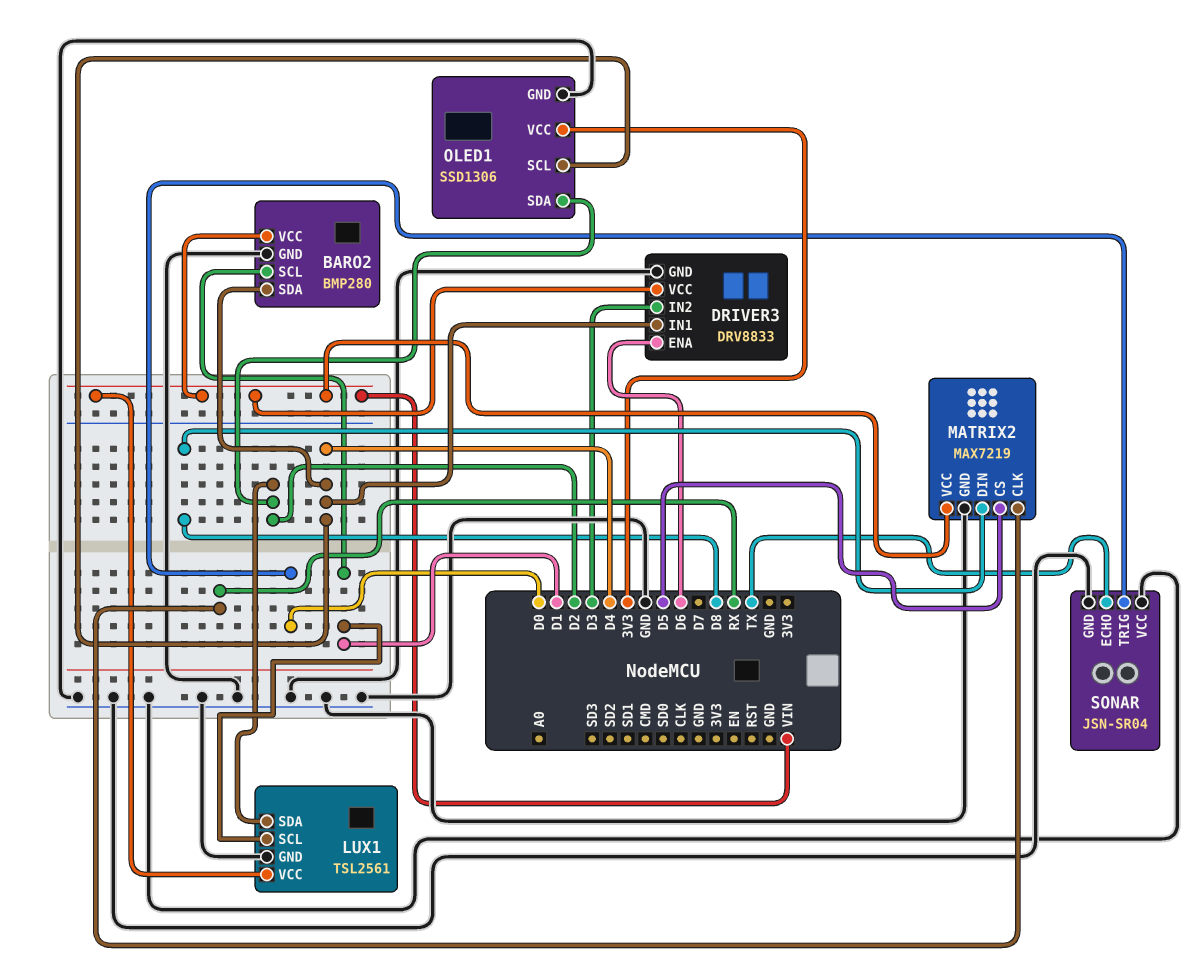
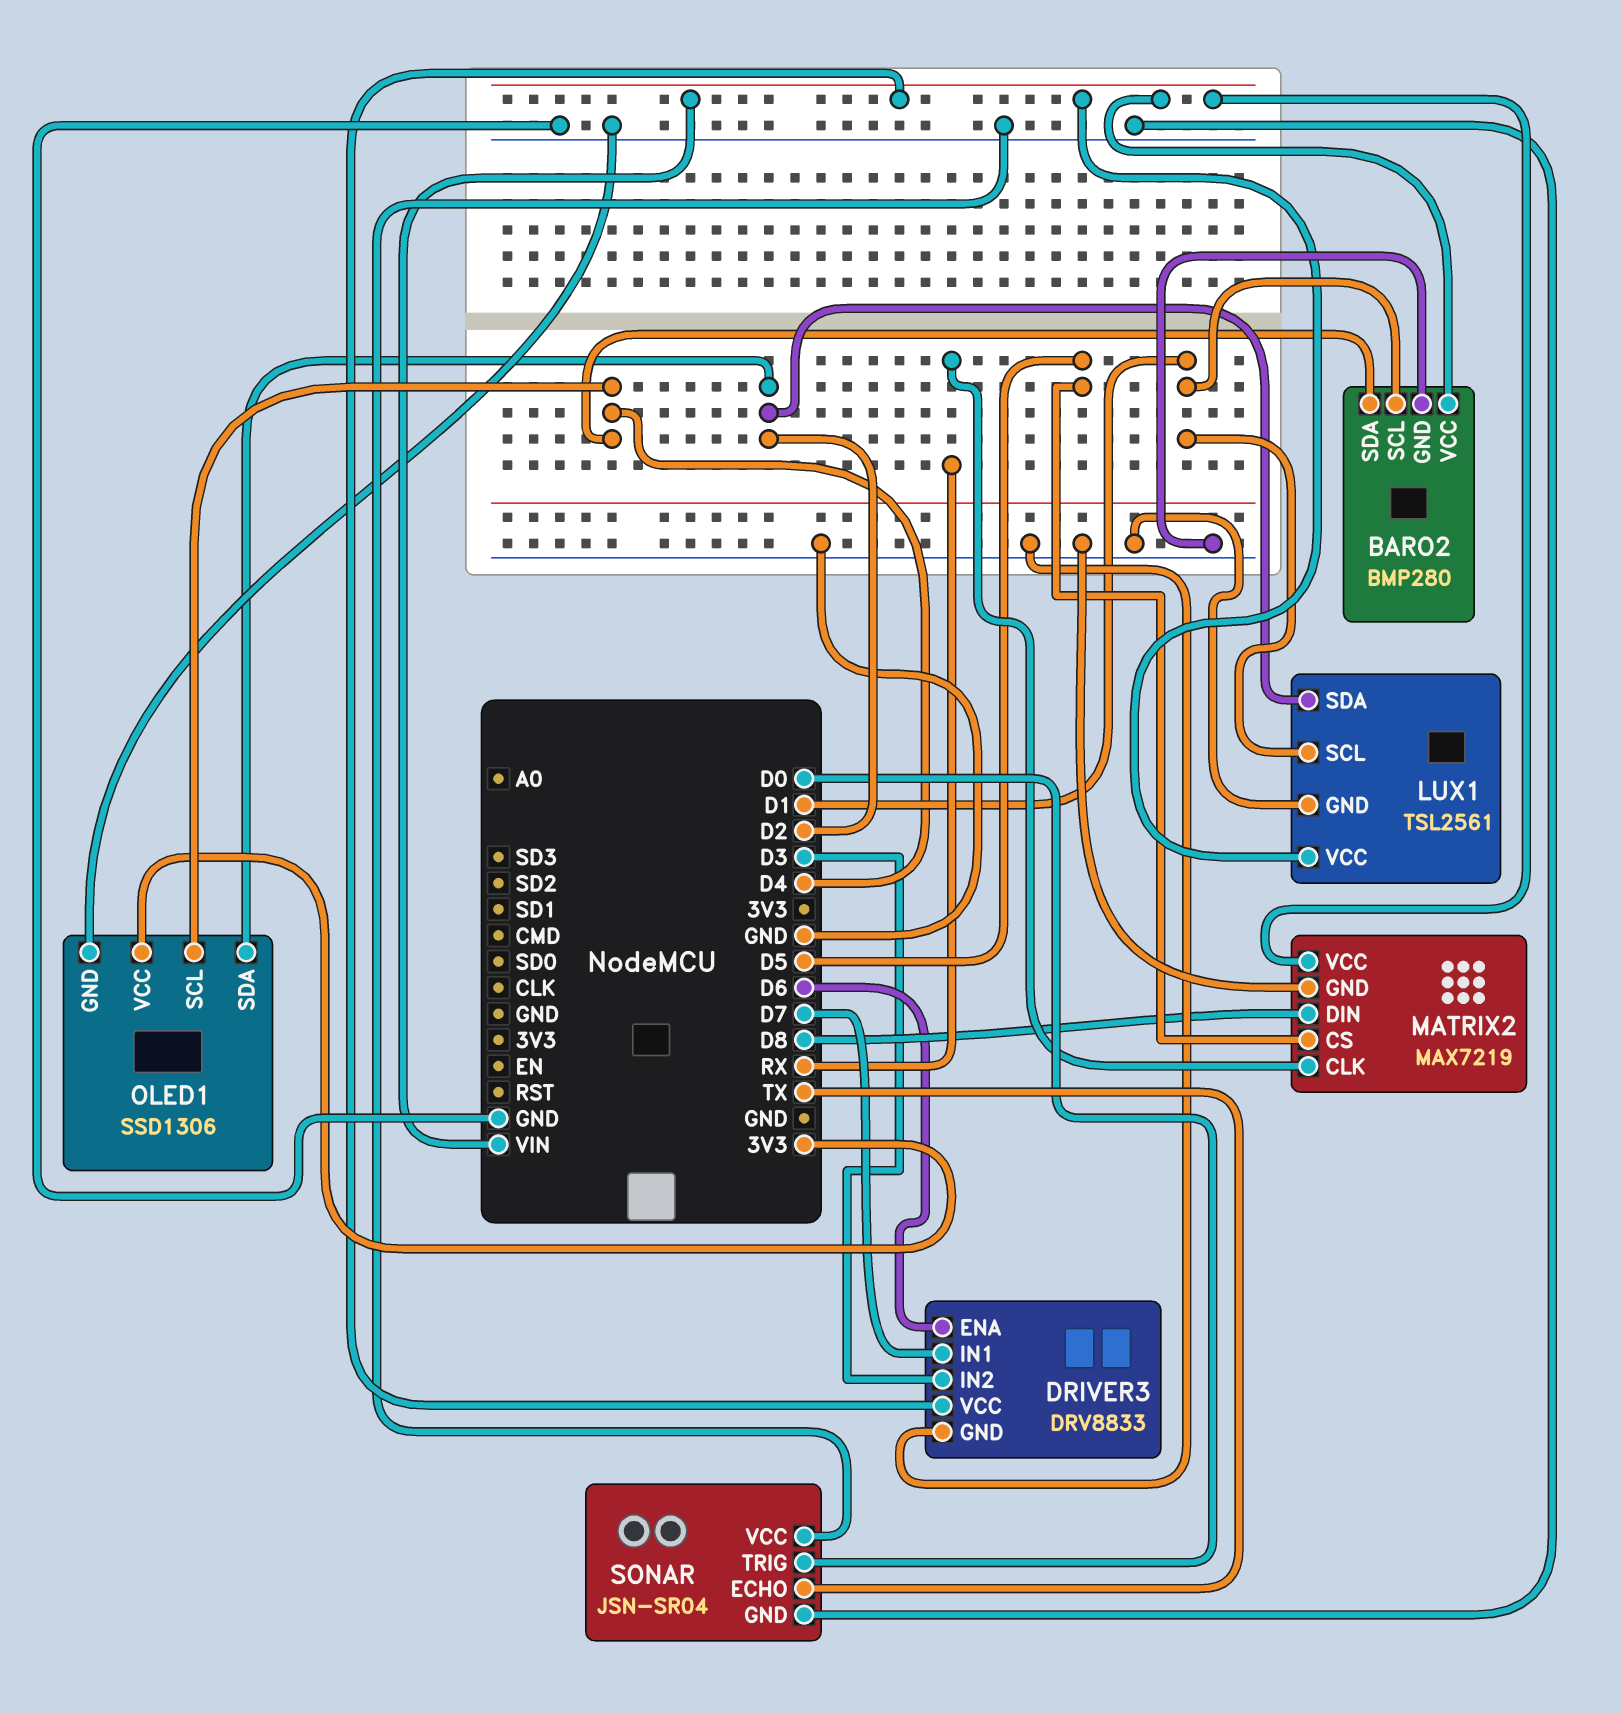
DRIVER3 pin IN1: D4 -> D7

